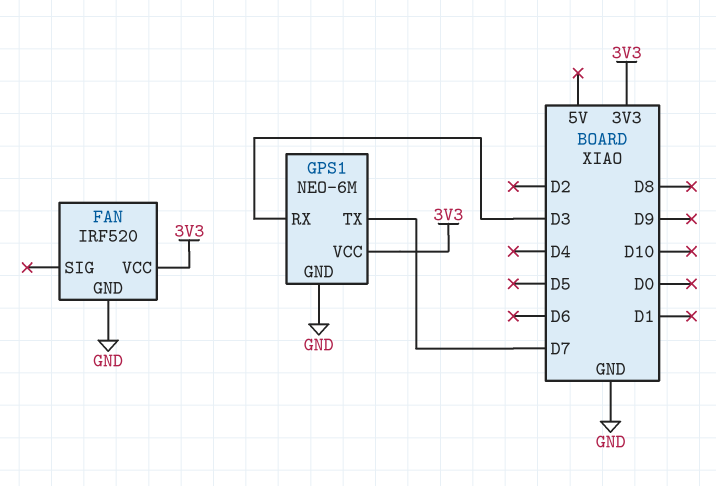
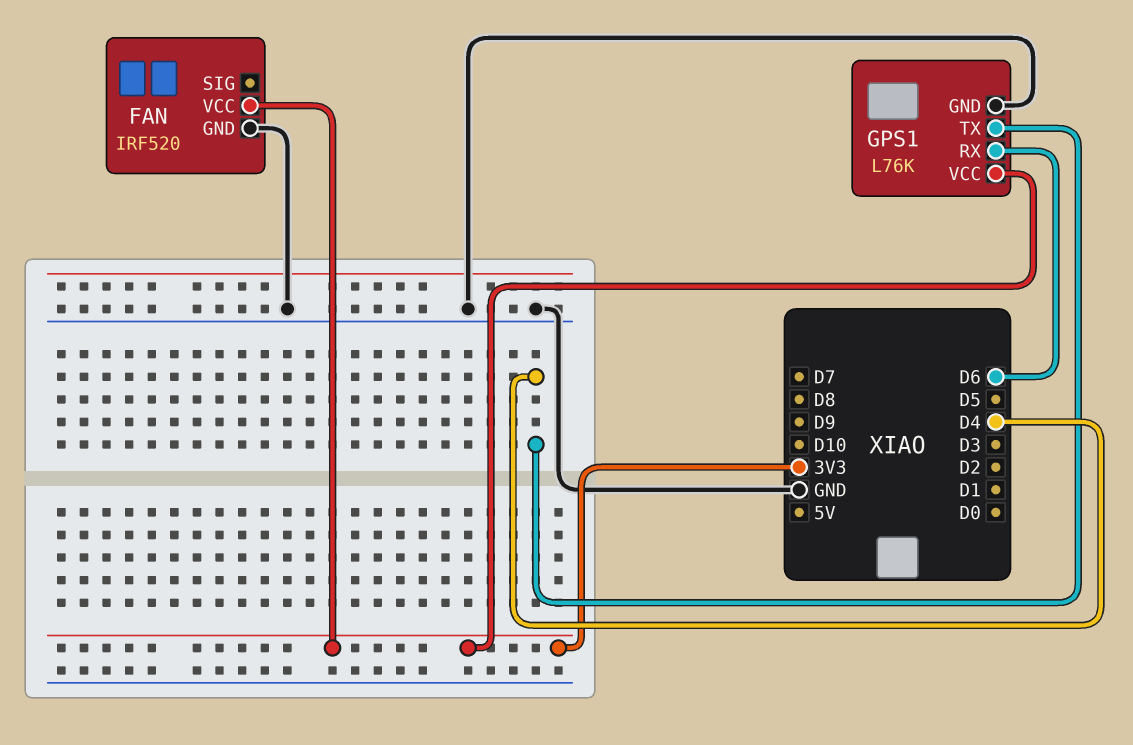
GPS1: NEO-6M -> L76K
GPS1 pin RX: D3 -> D6
GPS1 pin TX: D7 -> D4

